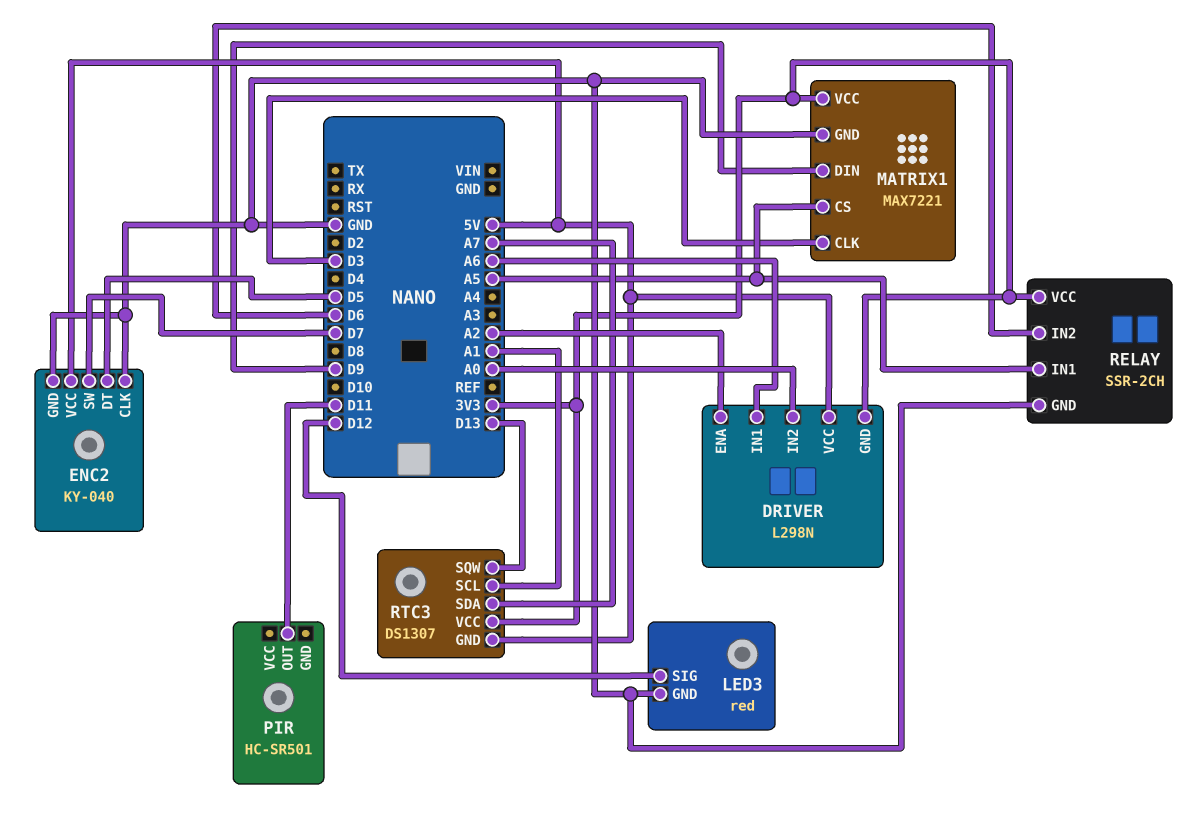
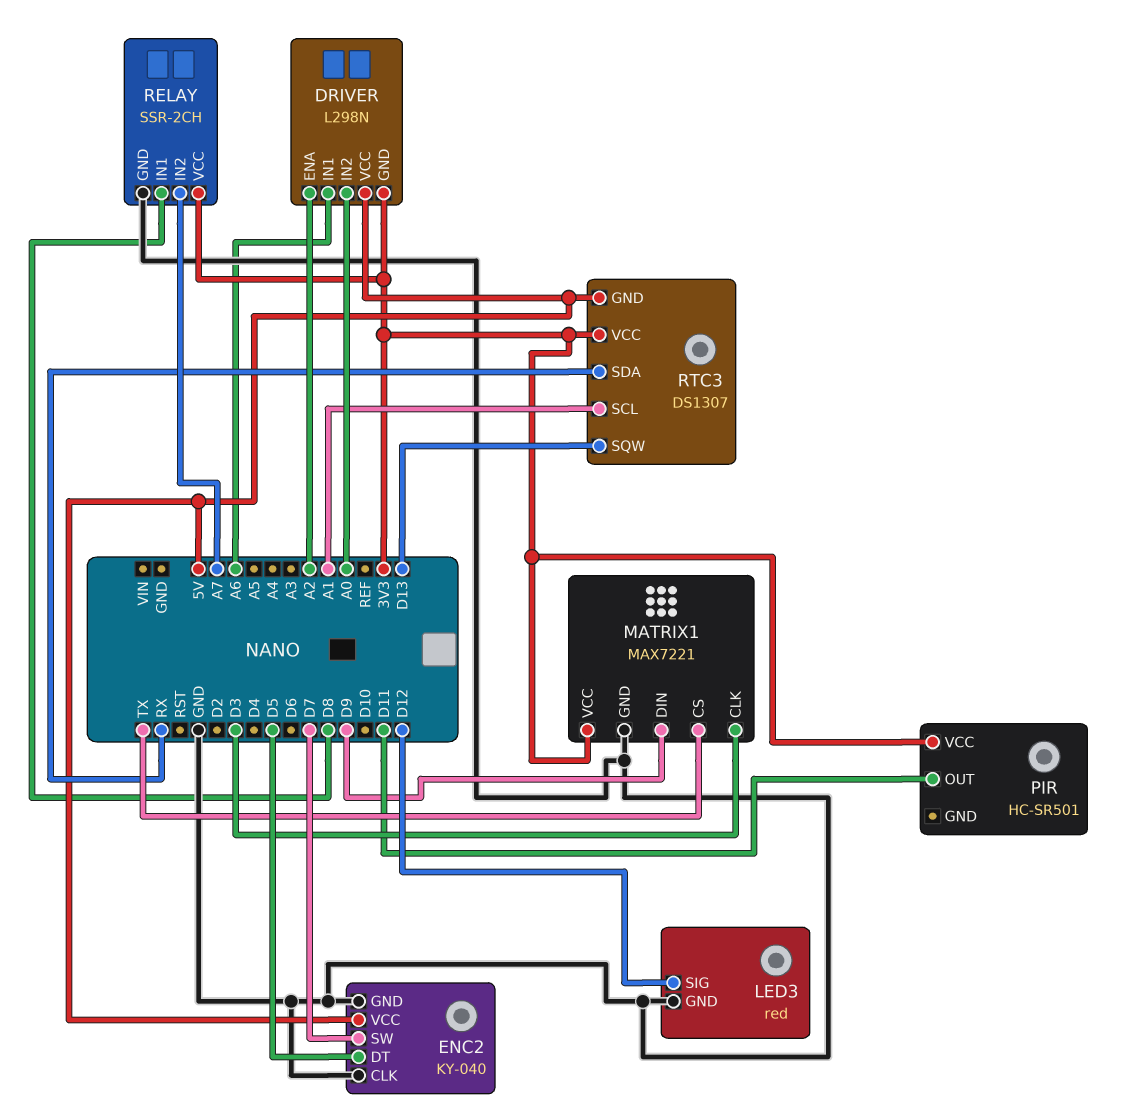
MATRIX1 pin CS: A5 -> TX
PIR pin VCC: none -> 3V3
RELAY pin IN1: A5 -> D8
RELAY pin IN2: D6 -> A7
RTC3 pin SDA: A7 -> RX

